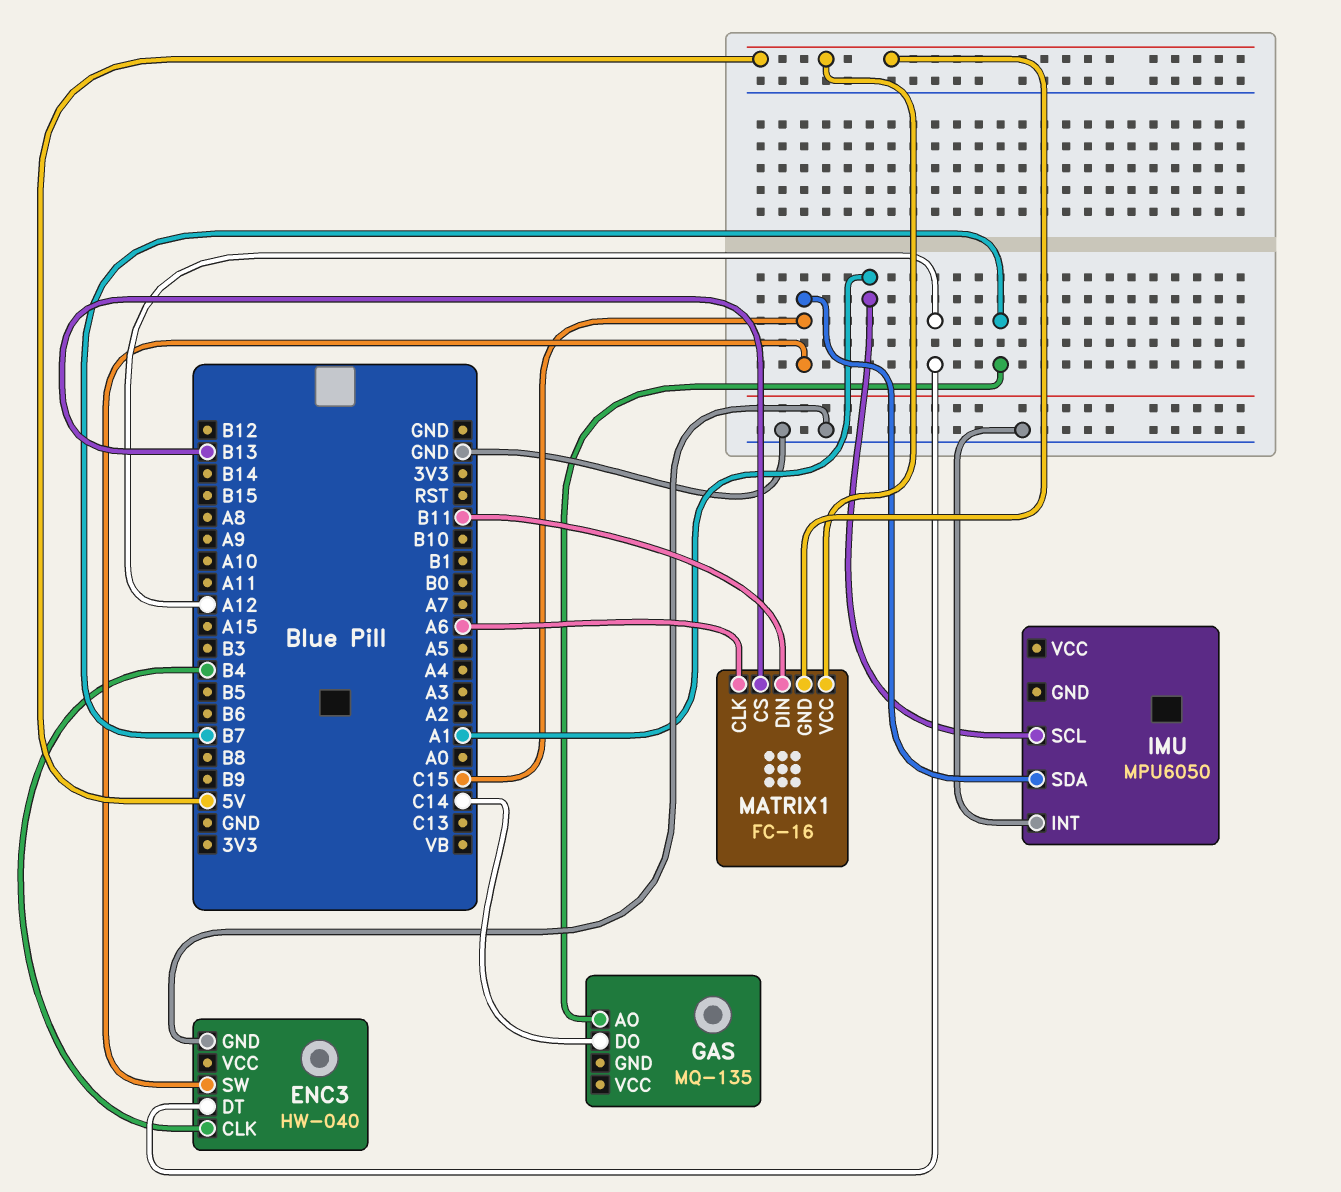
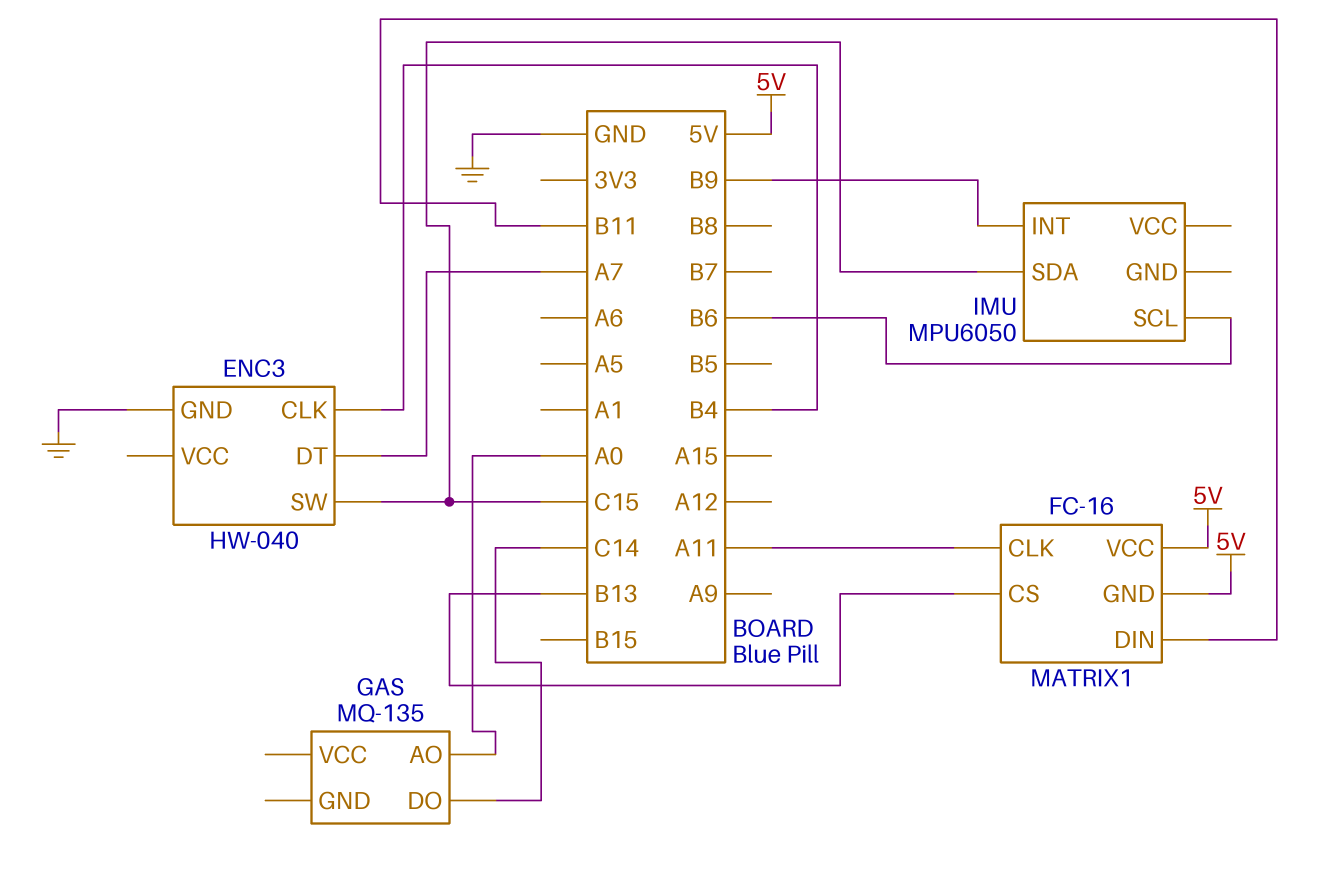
ENC3 pin DT: A12 -> A7
GAS pin AO: B7 -> A0
IMU pin INT: GND -> B9
IMU pin SCL: A1 -> B6
MATRIX1 pin CLK: A6 -> A11

